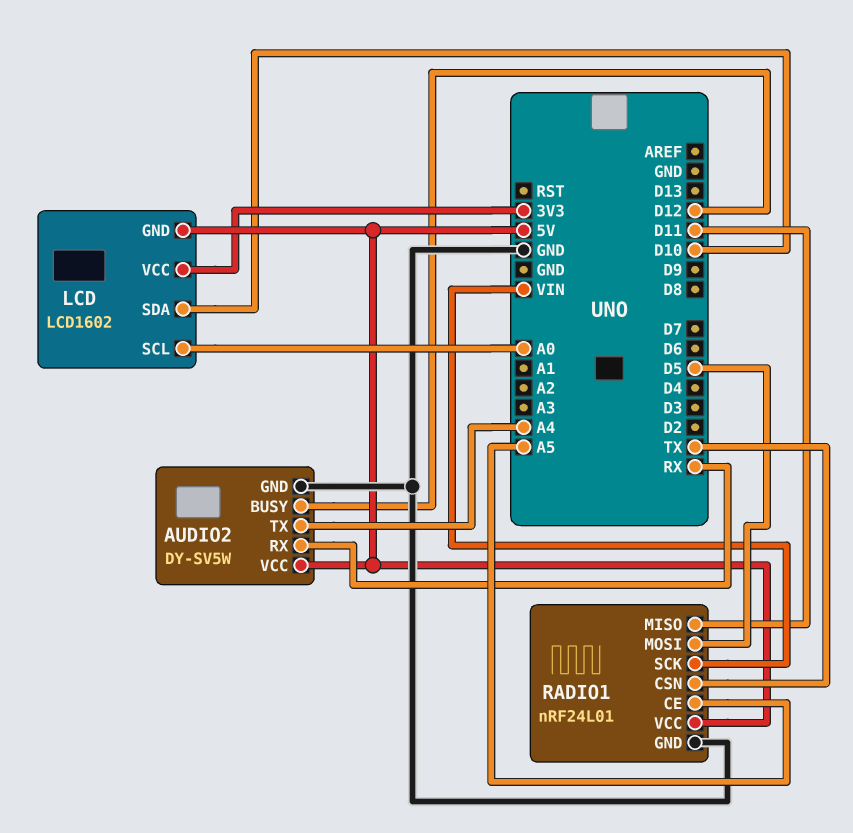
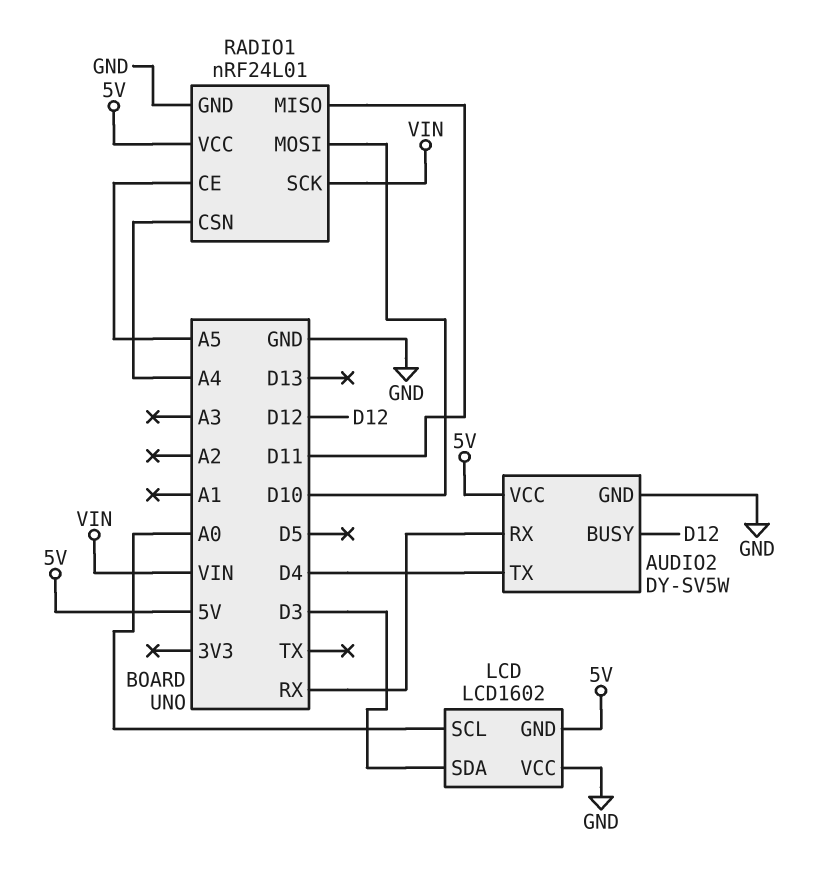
AUDIO2 pin TX: A4 -> D4
LCD pin SDA: D10 -> D3
LCD pin VCC: 3V3 -> GND
RADIO1 pin CSN: TX -> A4
RADIO1 pin MOSI: D5 -> D10

